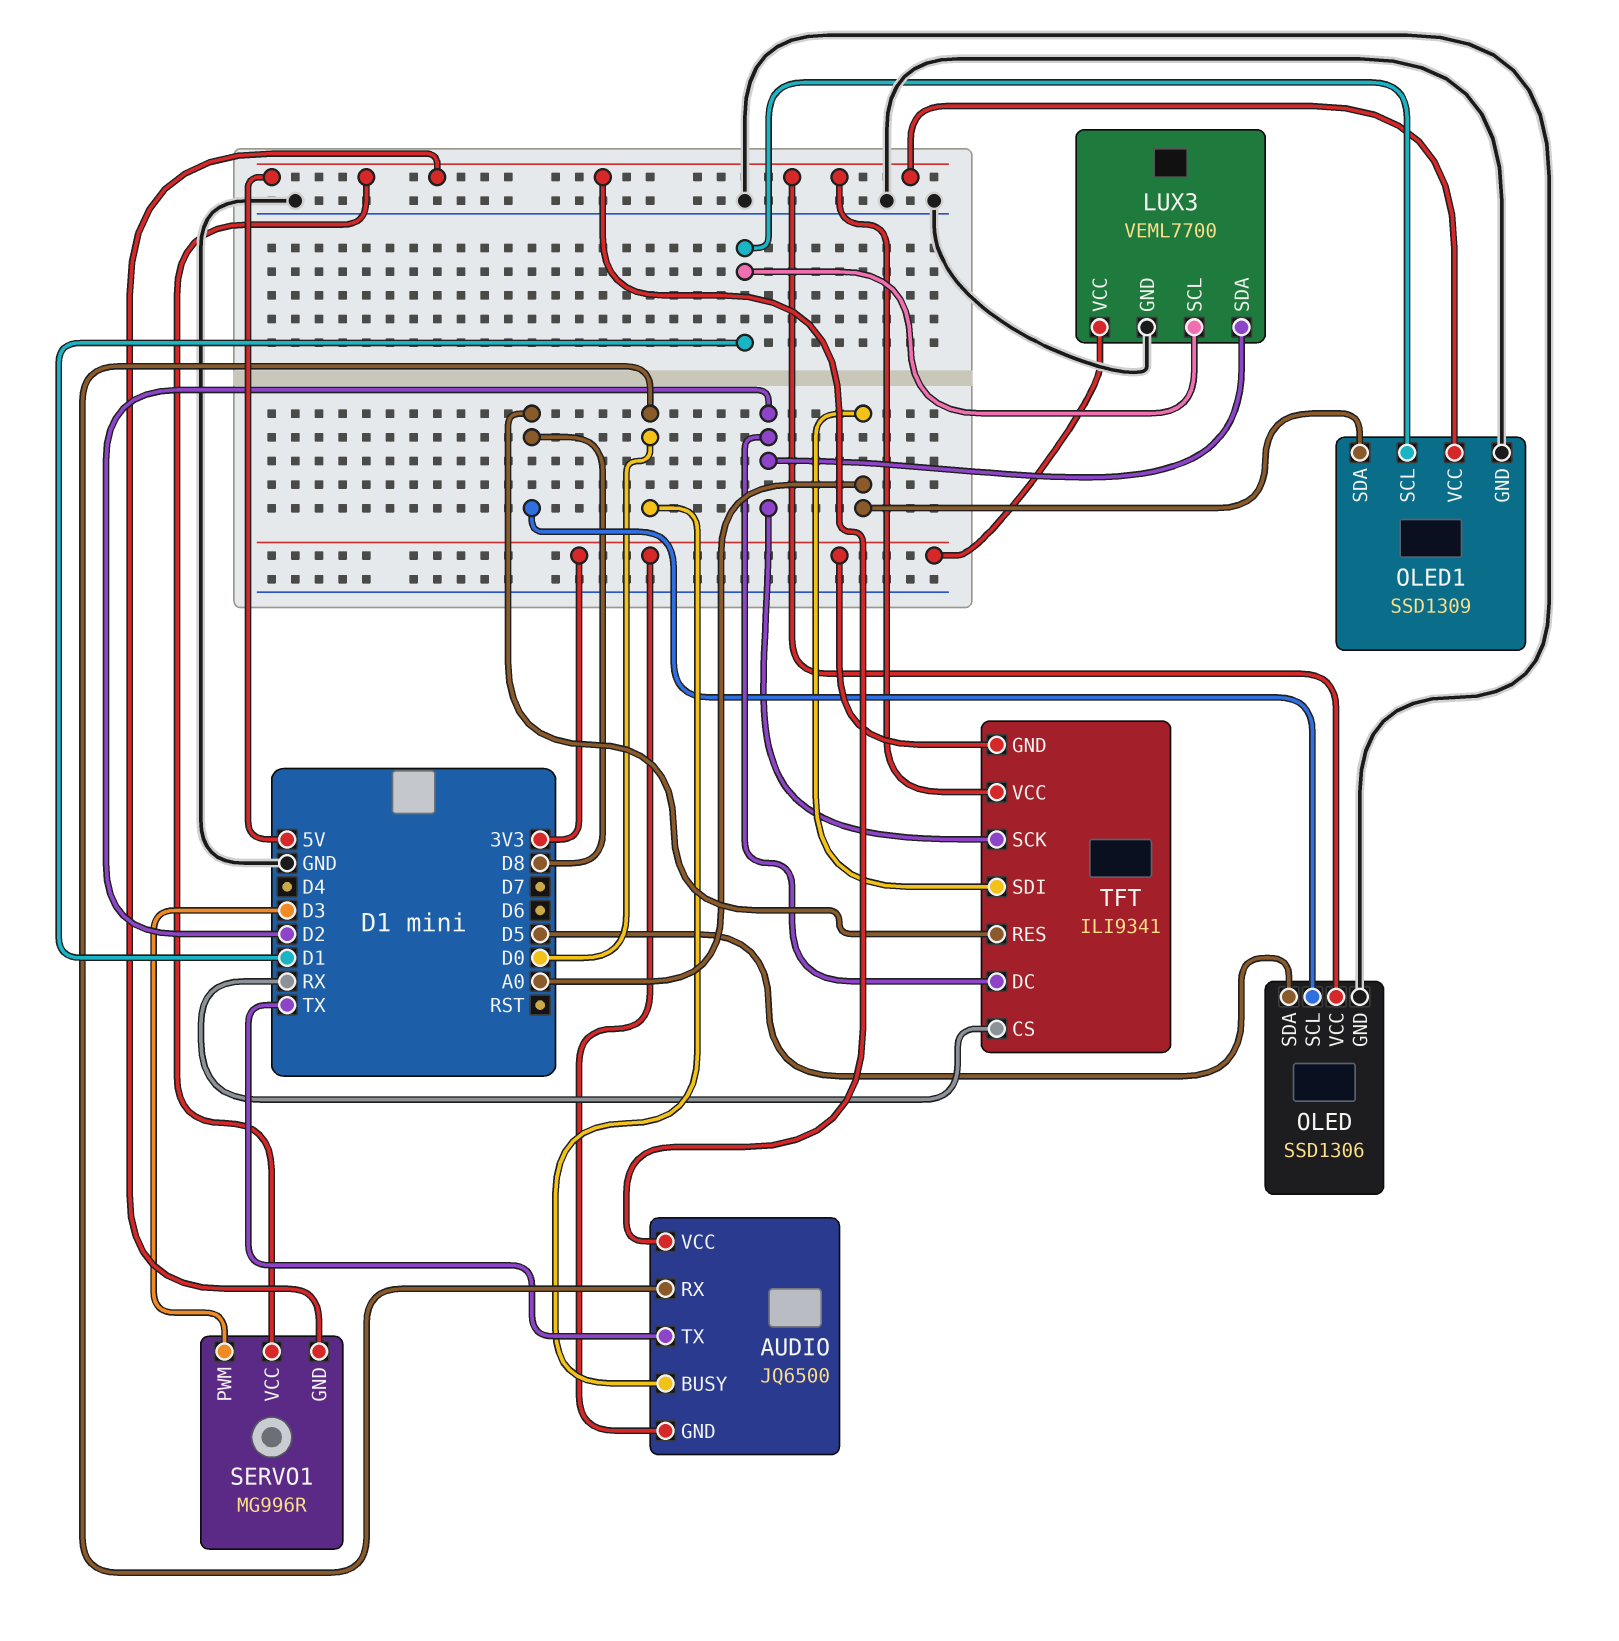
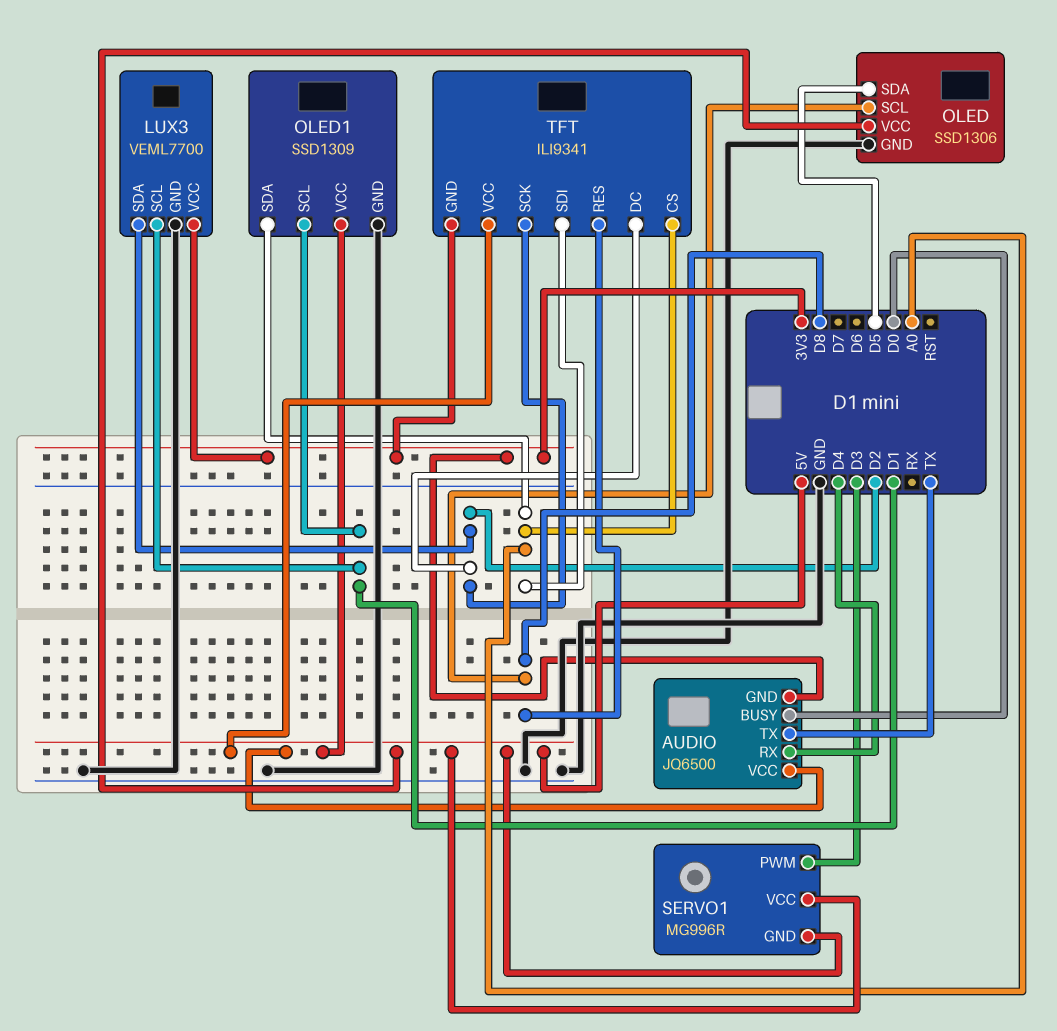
AUDIO pin RX: D0 -> D4
TFT pin CS: RX -> A0

